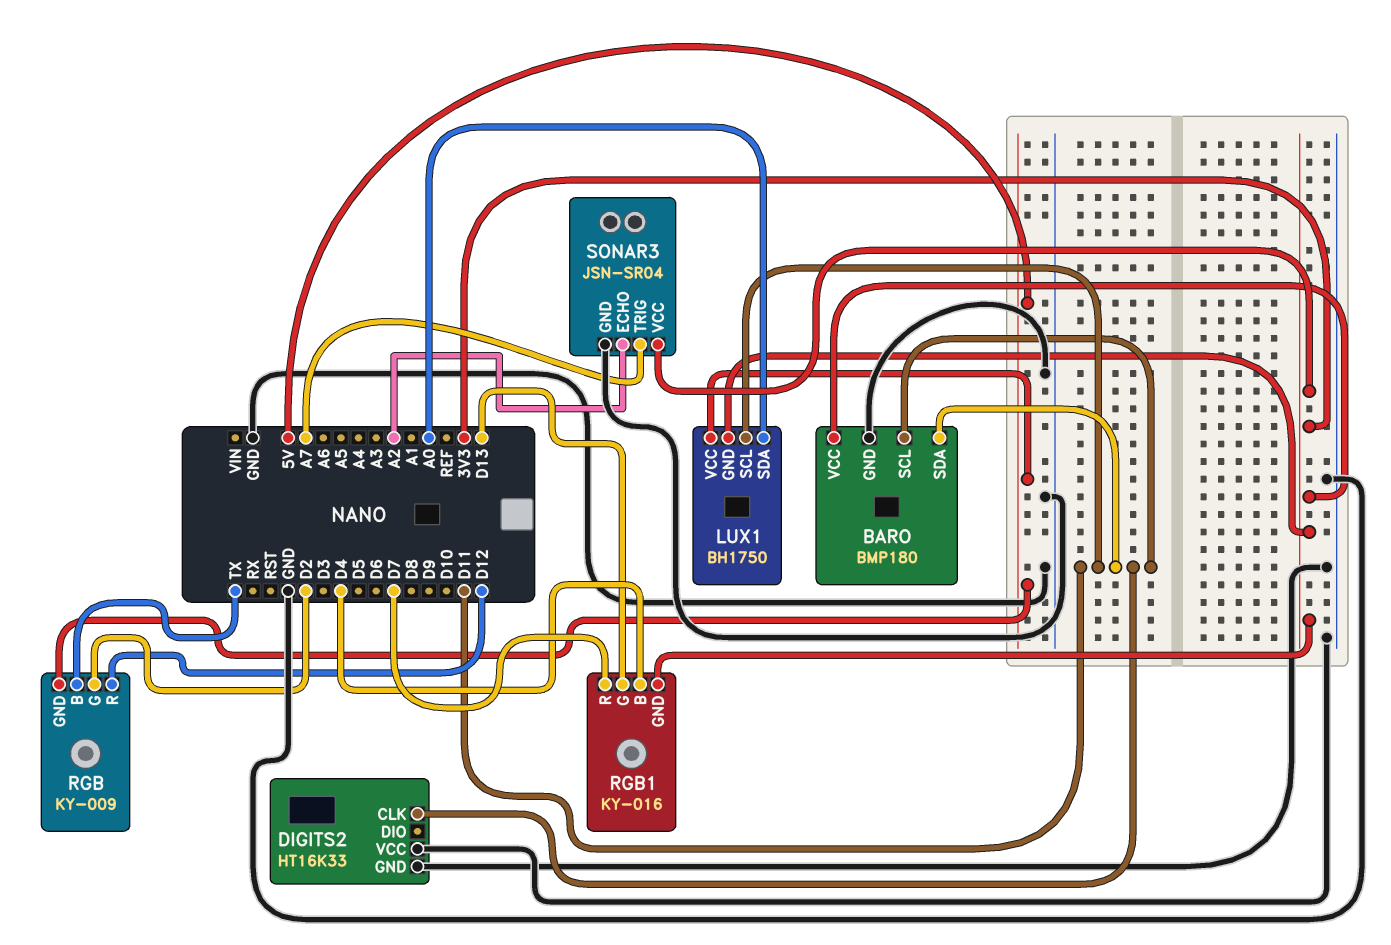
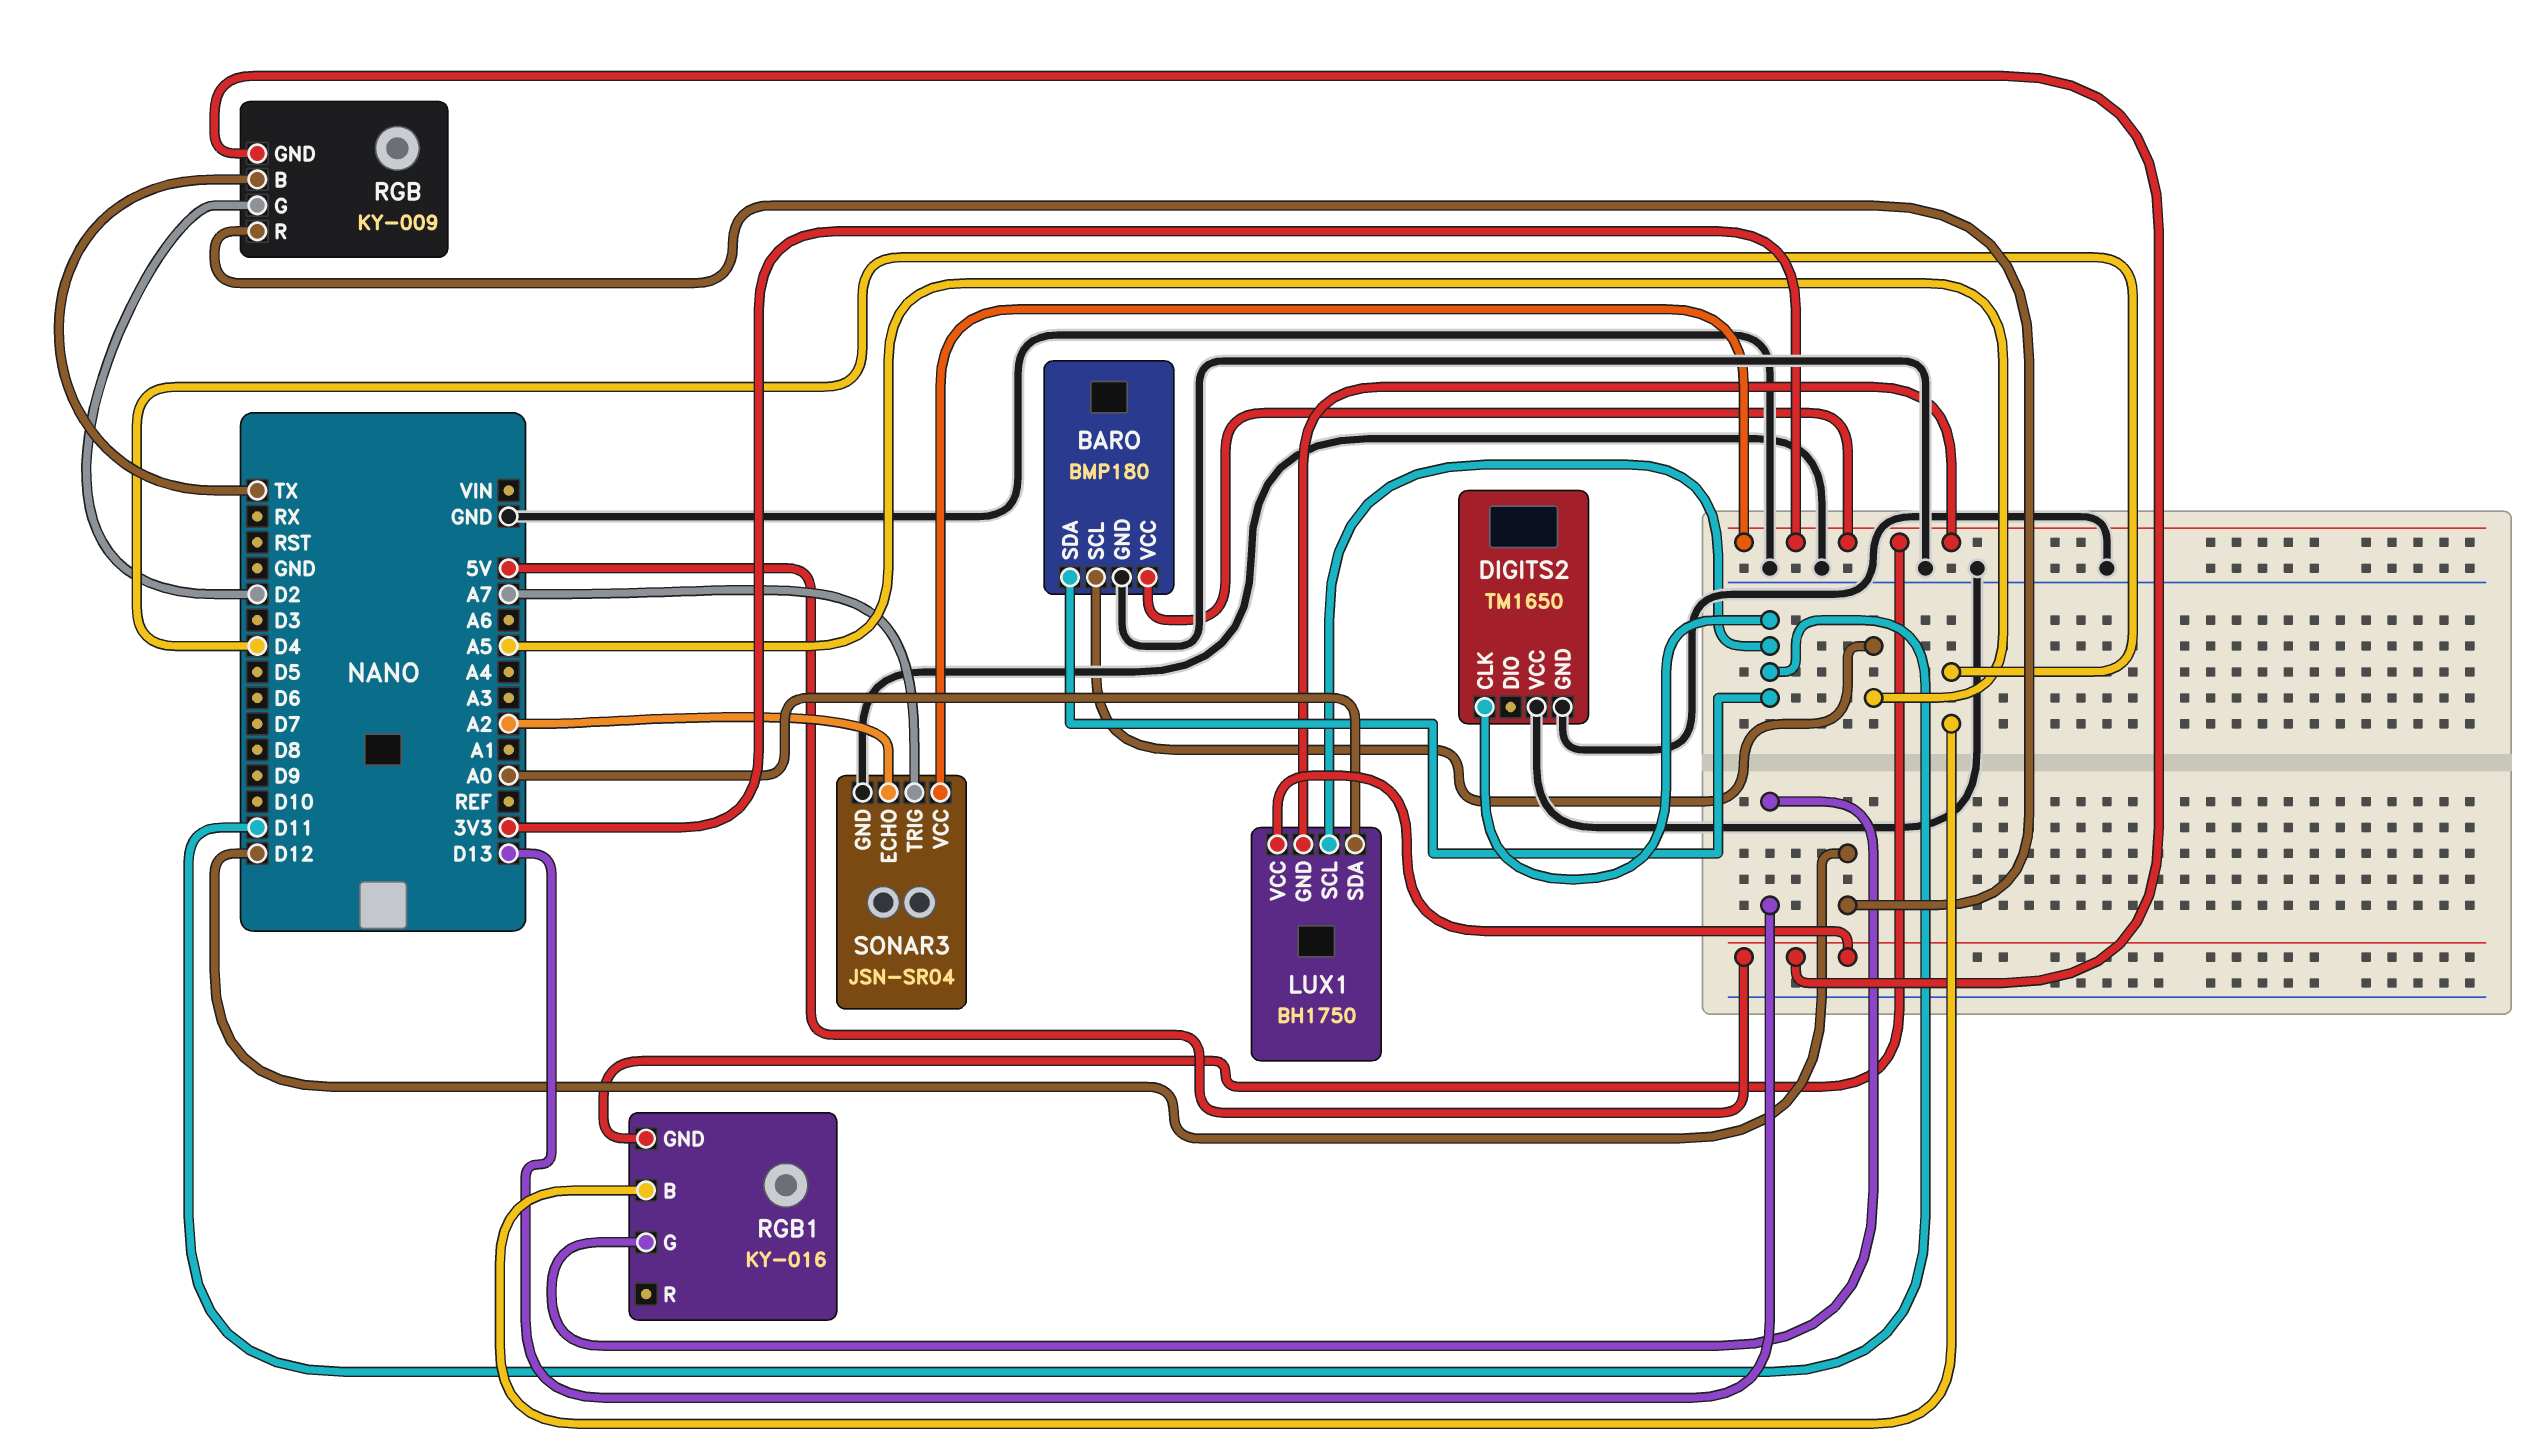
BARO pin SCL: D11 -> A5
DIGITS2: HT16K33 -> TM1650
RGB1 pin R: D7 -> none

